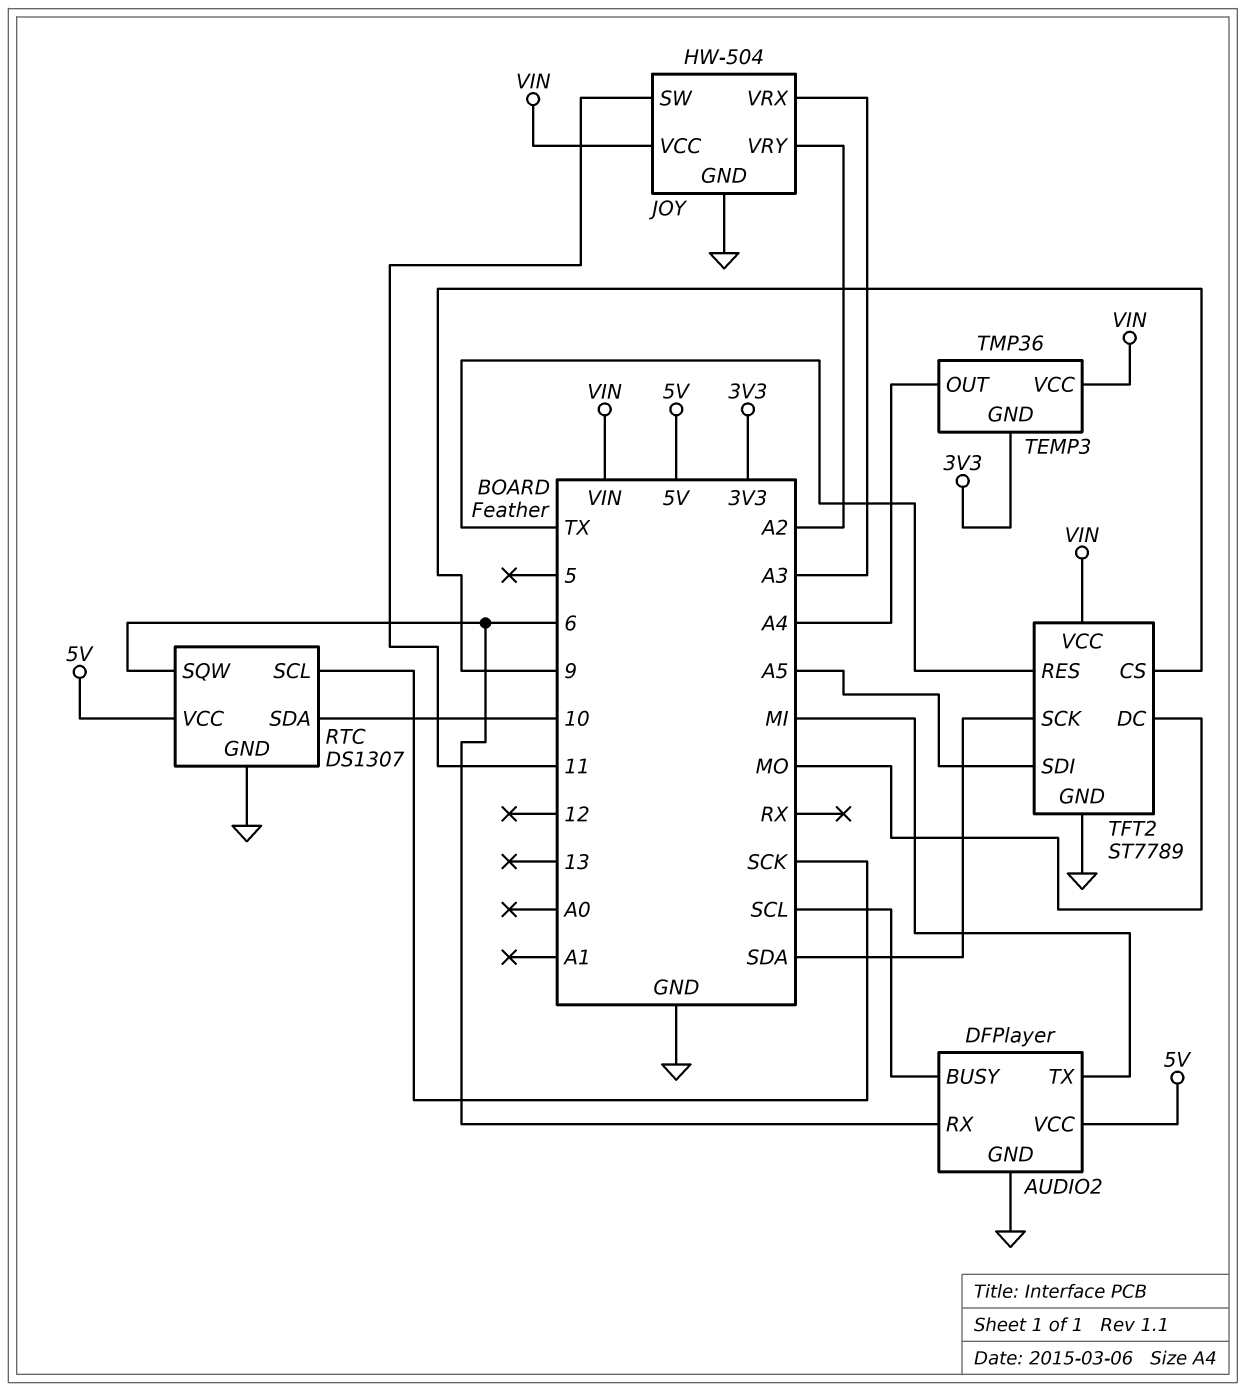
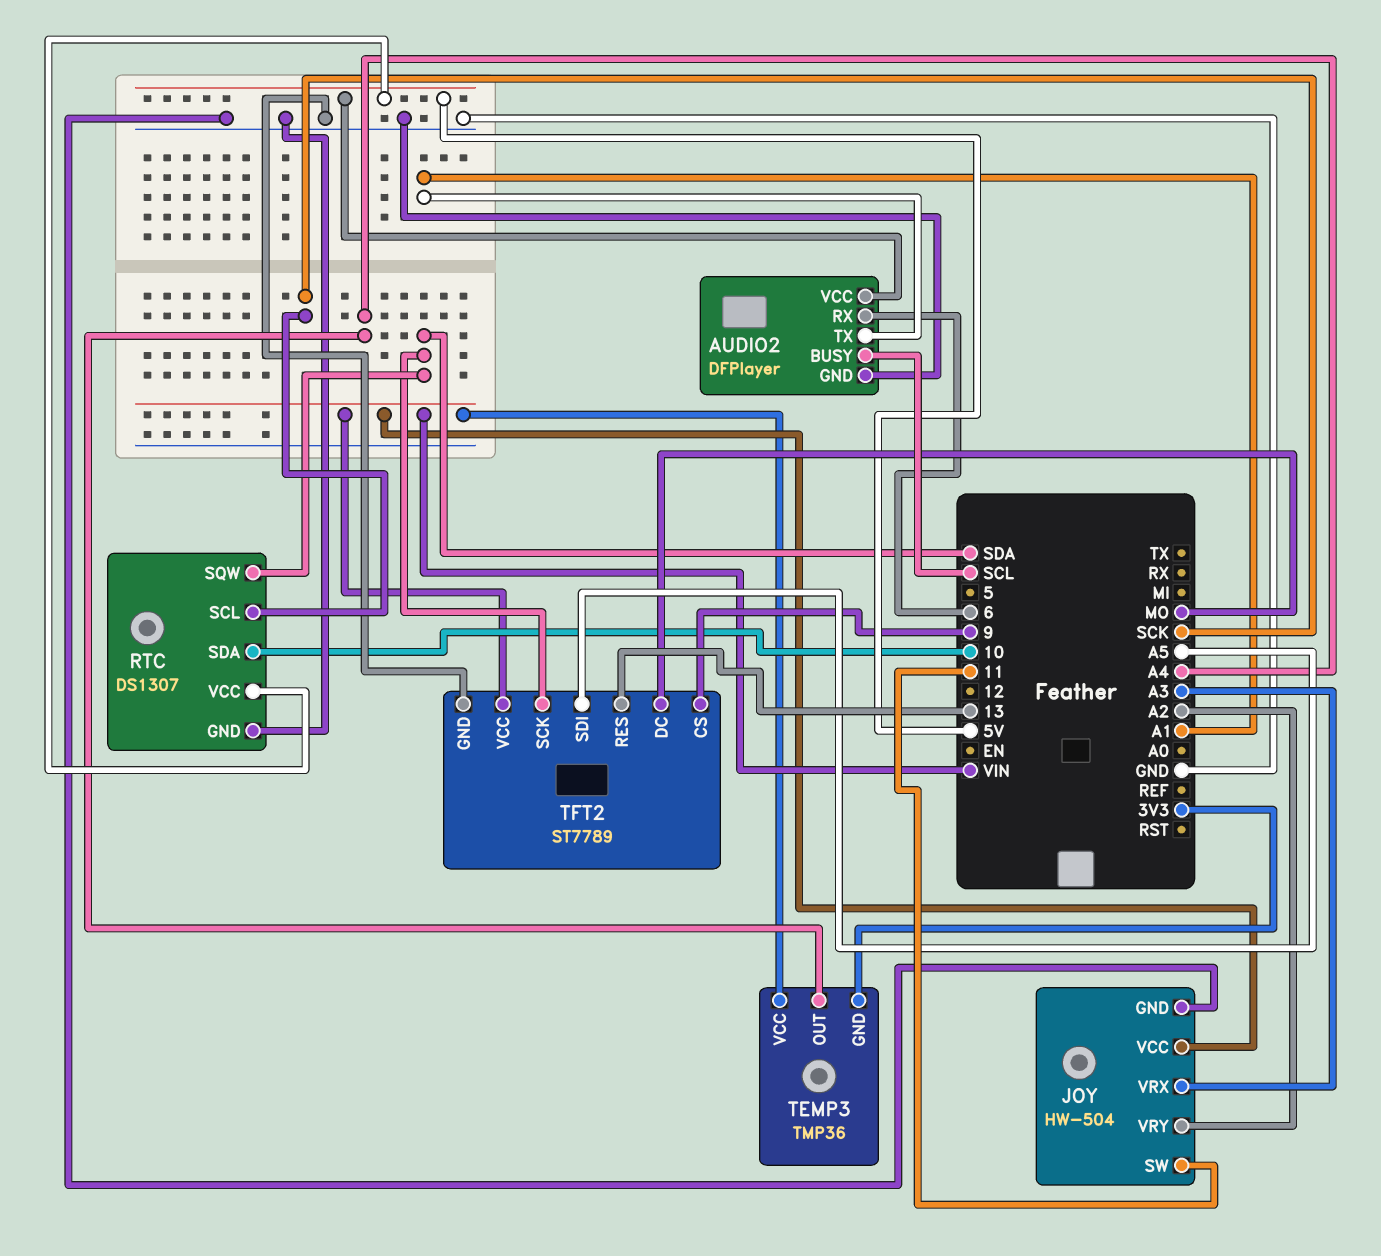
AUDIO2 pin TX: MI -> A1
RTC pin SQW: 6 -> SDA
TFT2 pin RES: TX -> 13

